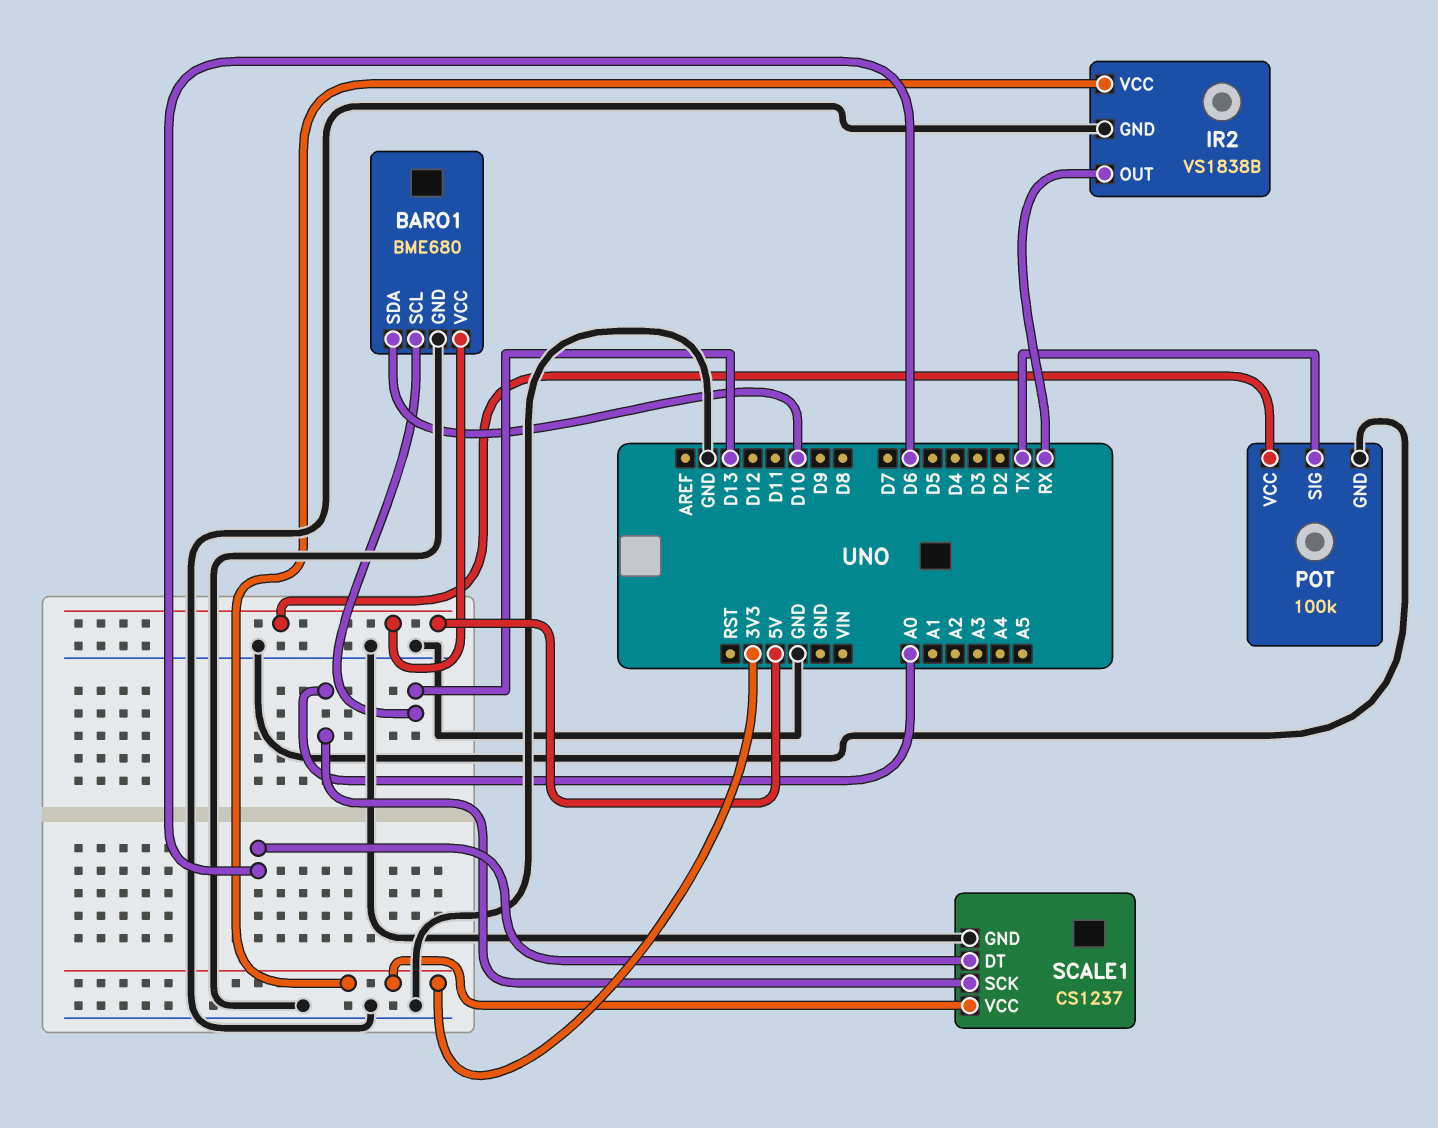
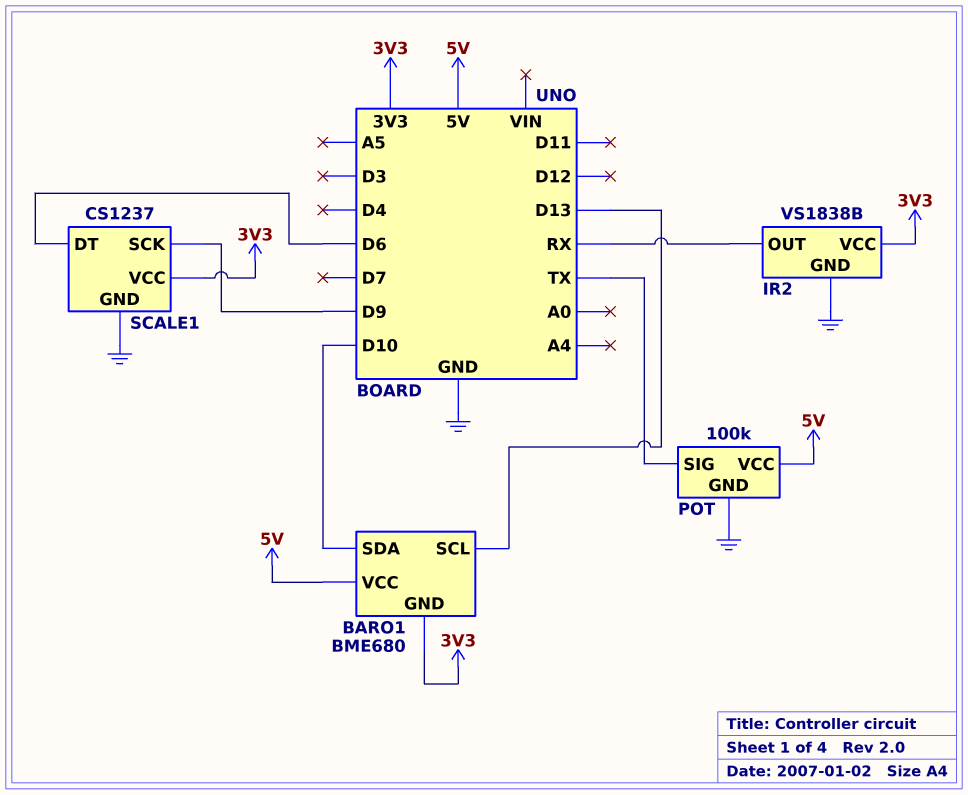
BARO1 pin GND: GND -> 3V3
SCALE1 pin SCK: A0 -> D9

